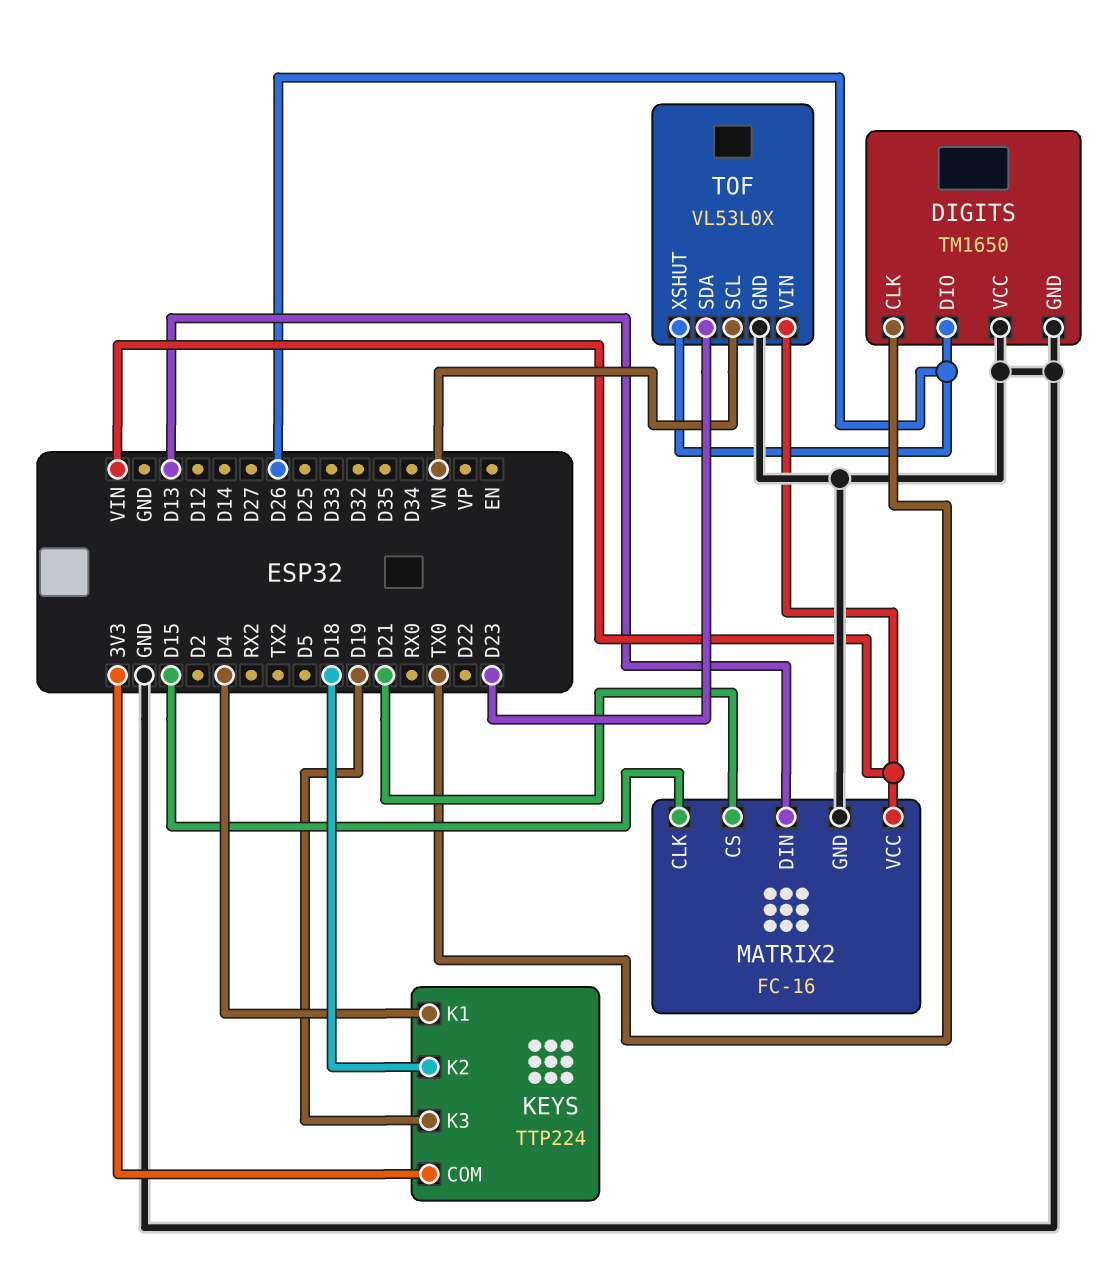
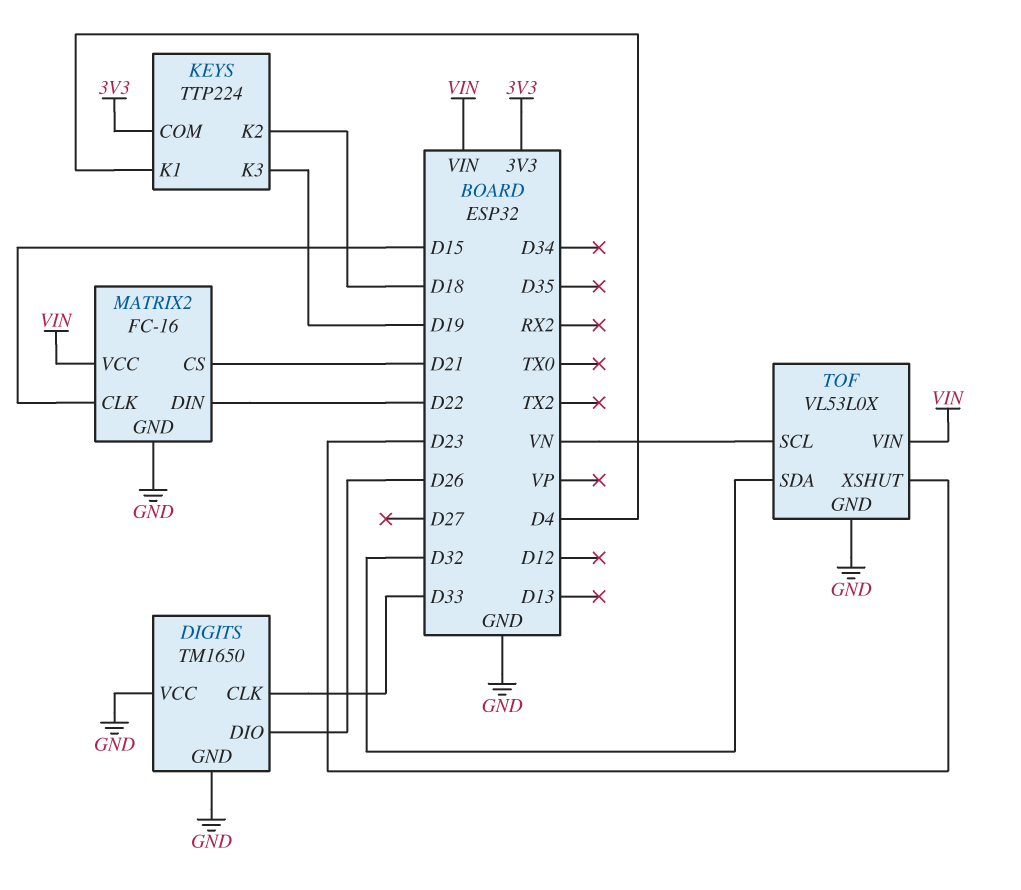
DIGITS pin CLK: TX0 -> D33
MATRIX2 pin DIN: D13 -> D22
TOF pin SDA: D23 -> D32
TOF pin XSHUT: D26 -> D23

